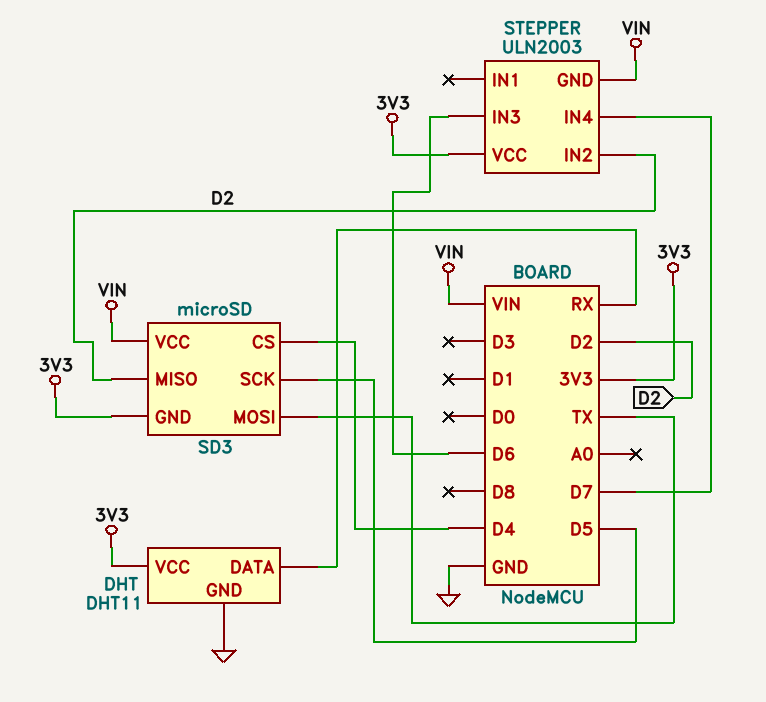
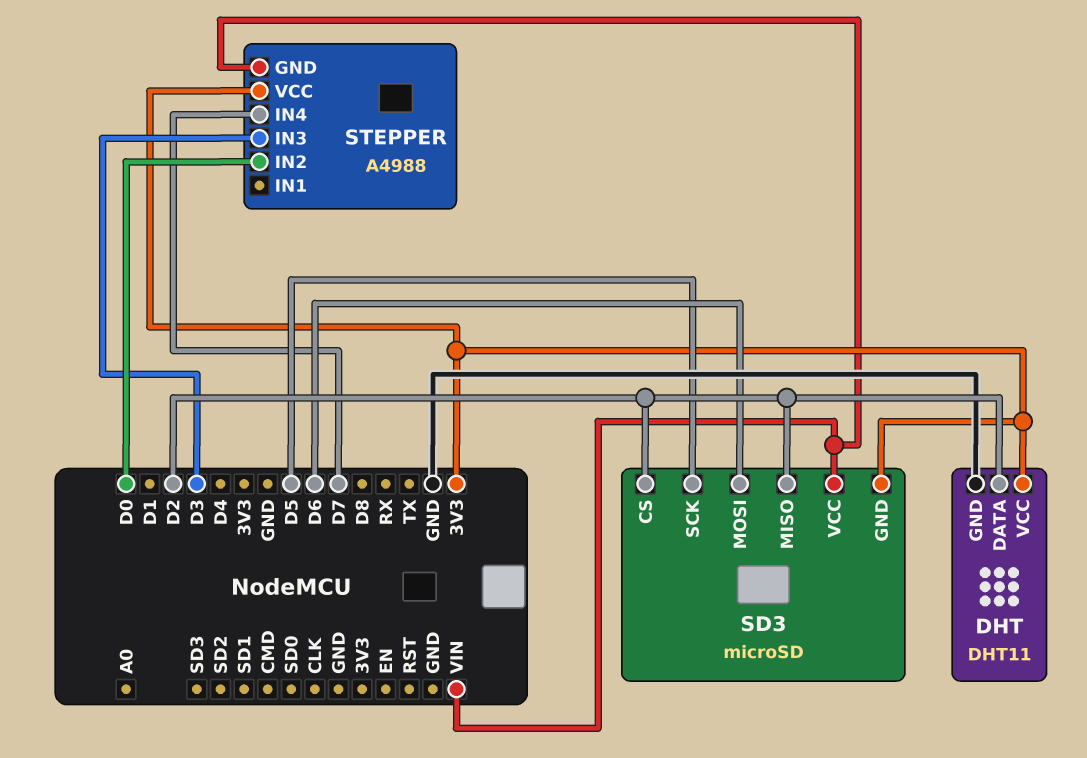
DHT pin DATA: RX -> D2
SD3 pin CS: D4 -> D2
SD3 pin MOSI: TX -> D6
STEPPER: ULN2003 -> A4988
STEPPER pin IN2: D2 -> D0
STEPPER pin IN3: D6 -> D3

